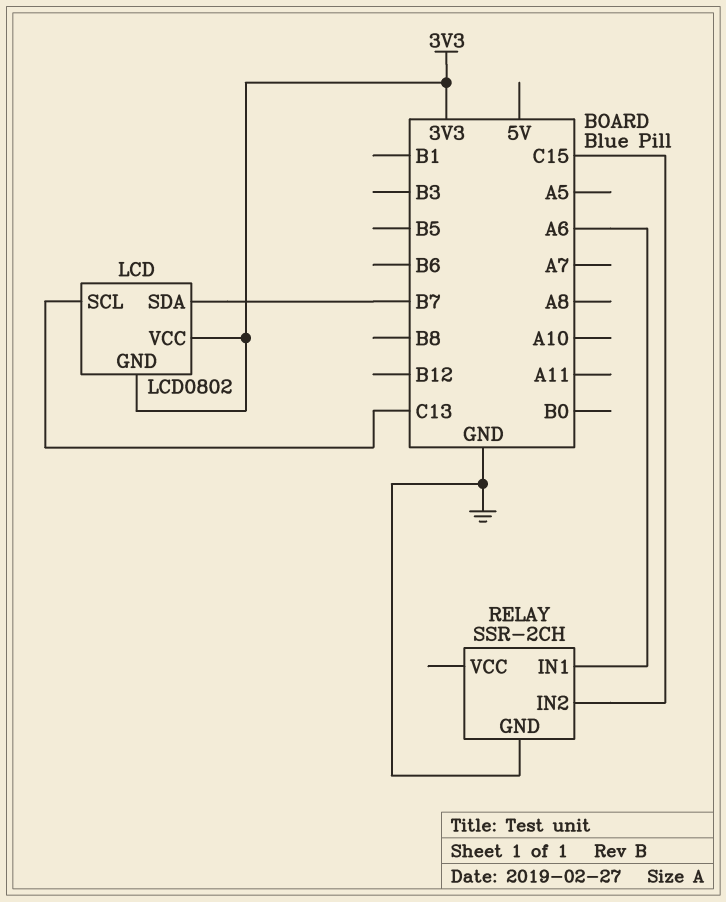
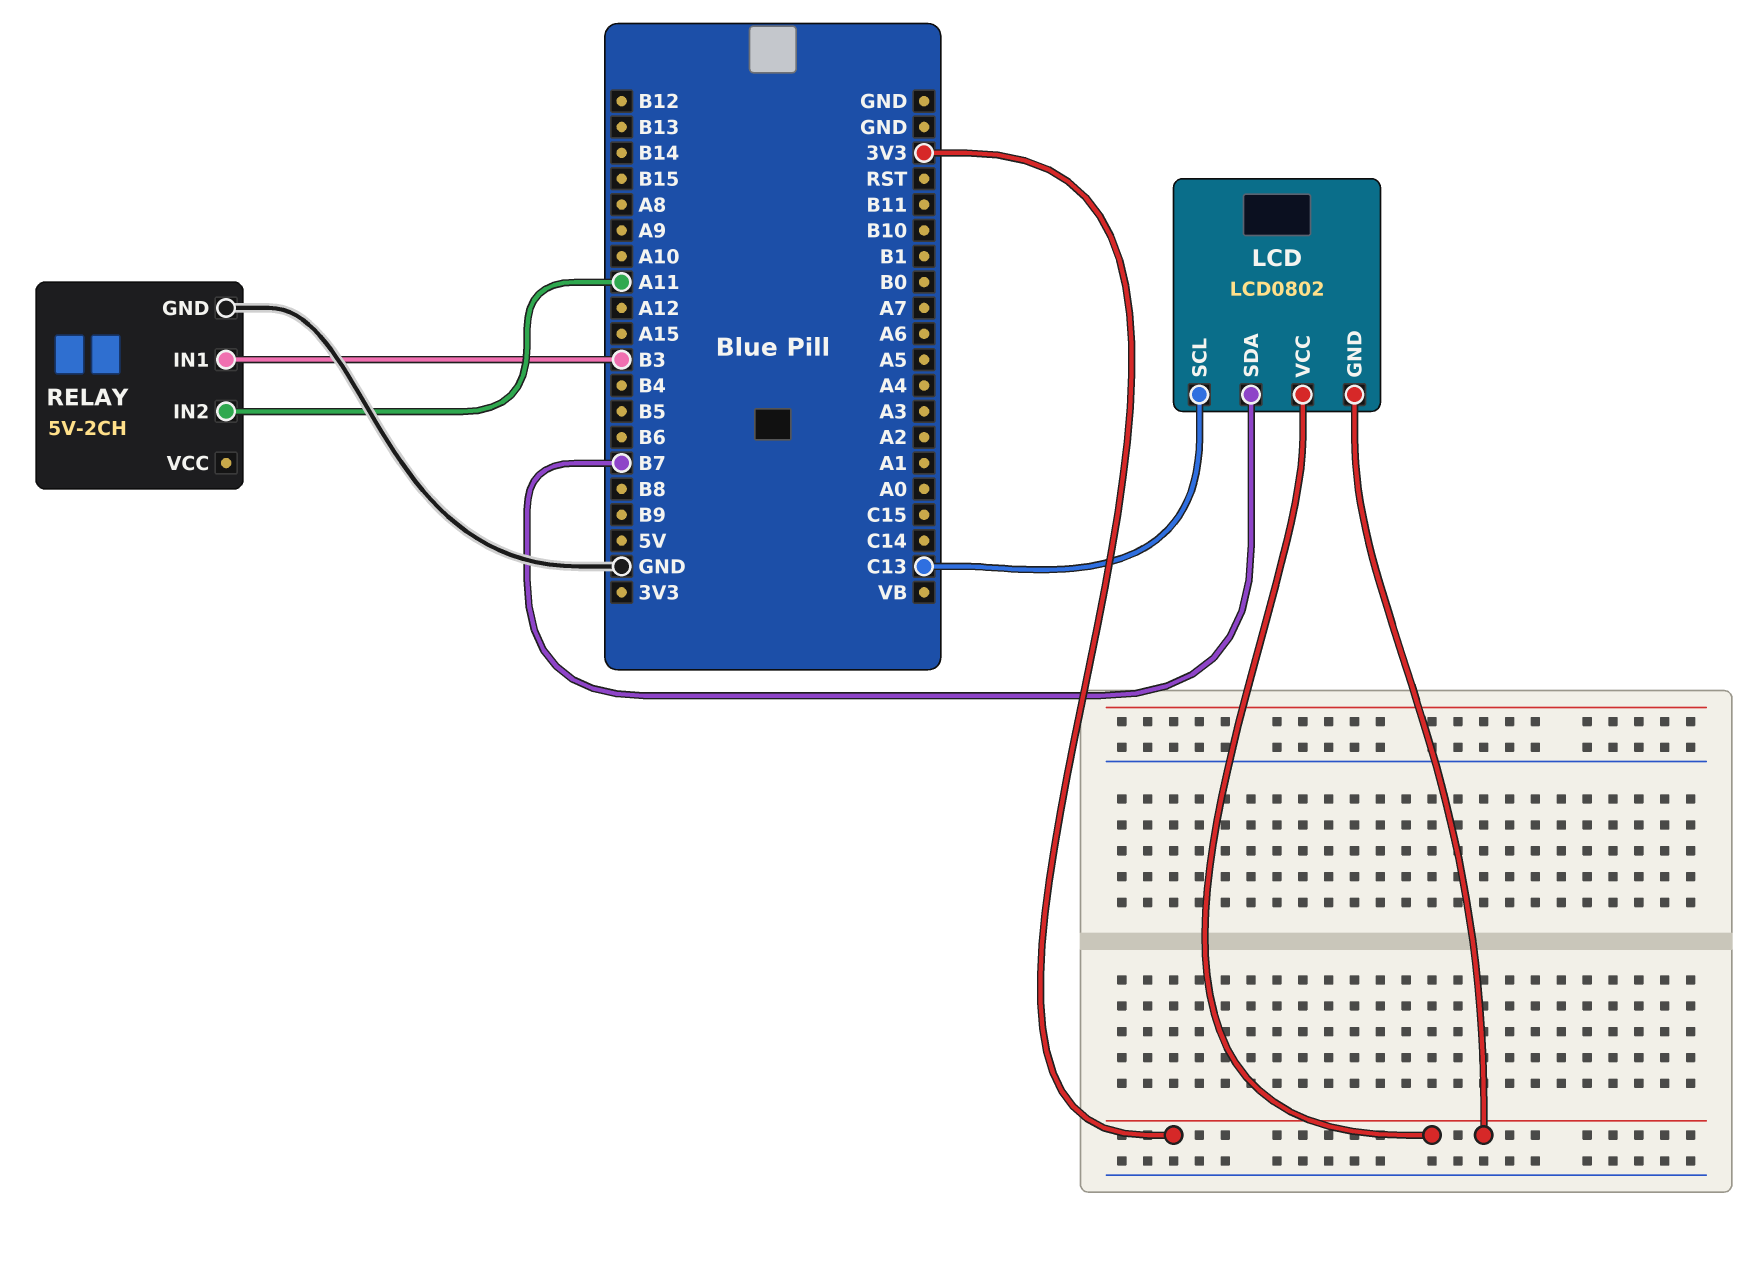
RELAY: SSR-2CH -> 5V-2CH
RELAY pin IN1: A6 -> B3
RELAY pin IN2: C15 -> A11

